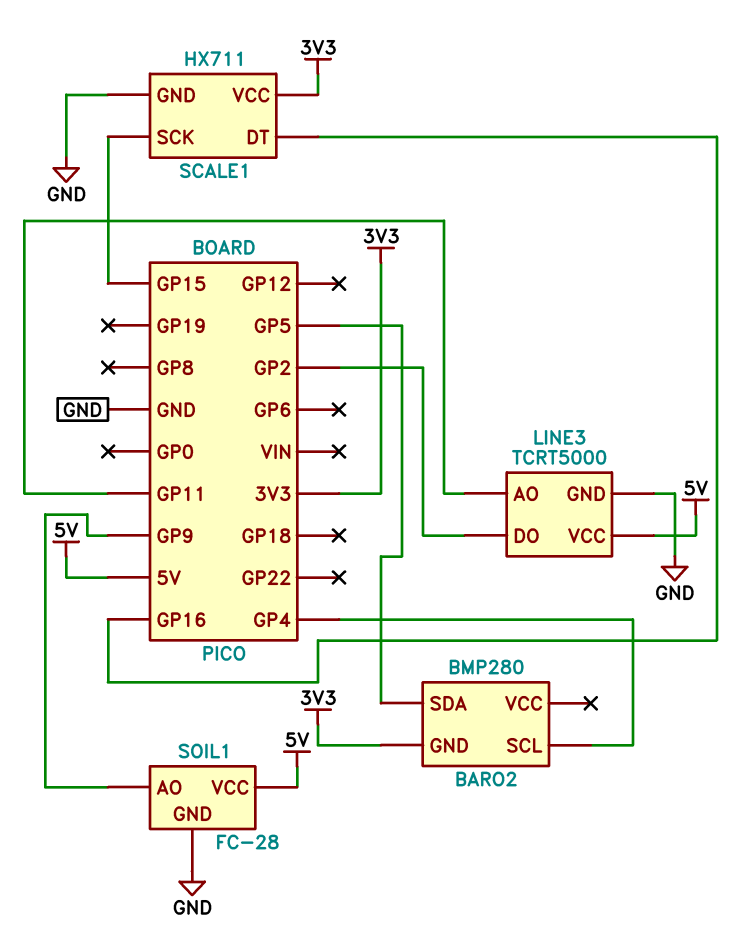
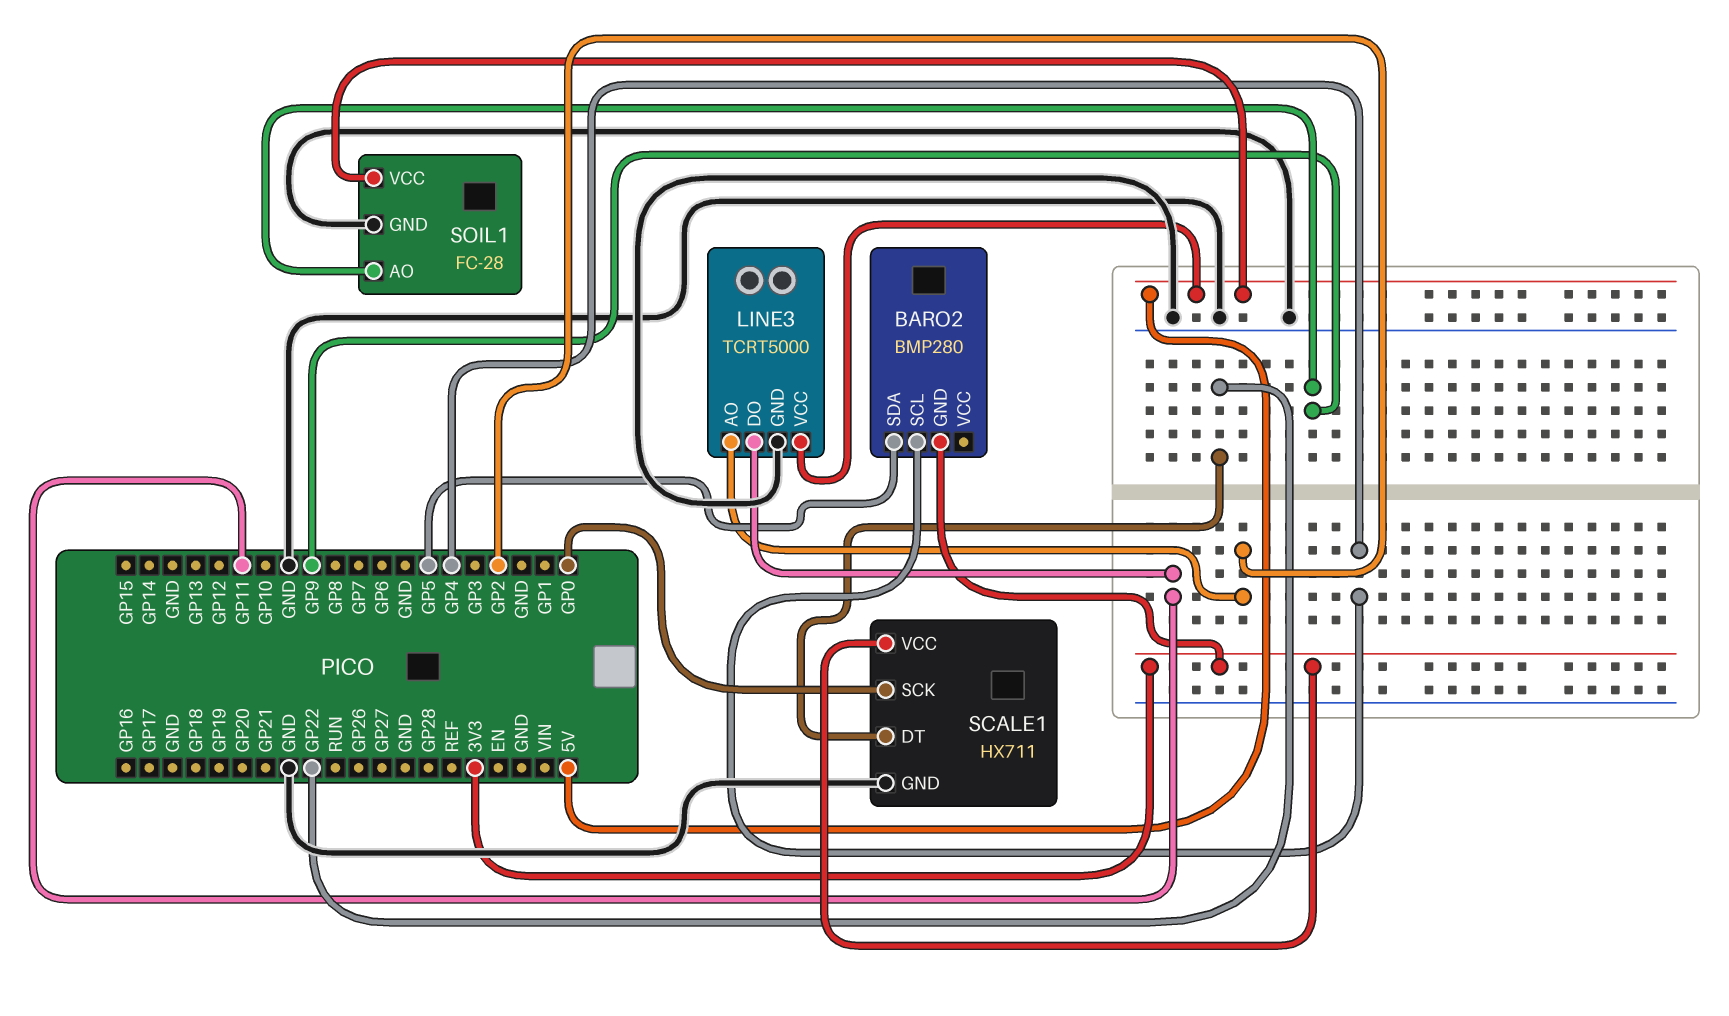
LINE3 pin AO: GP11 -> GP2
LINE3 pin DO: GP2 -> GP11
SCALE1 pin DT: GP16 -> GP22
SCALE1 pin SCK: GP15 -> GP0

